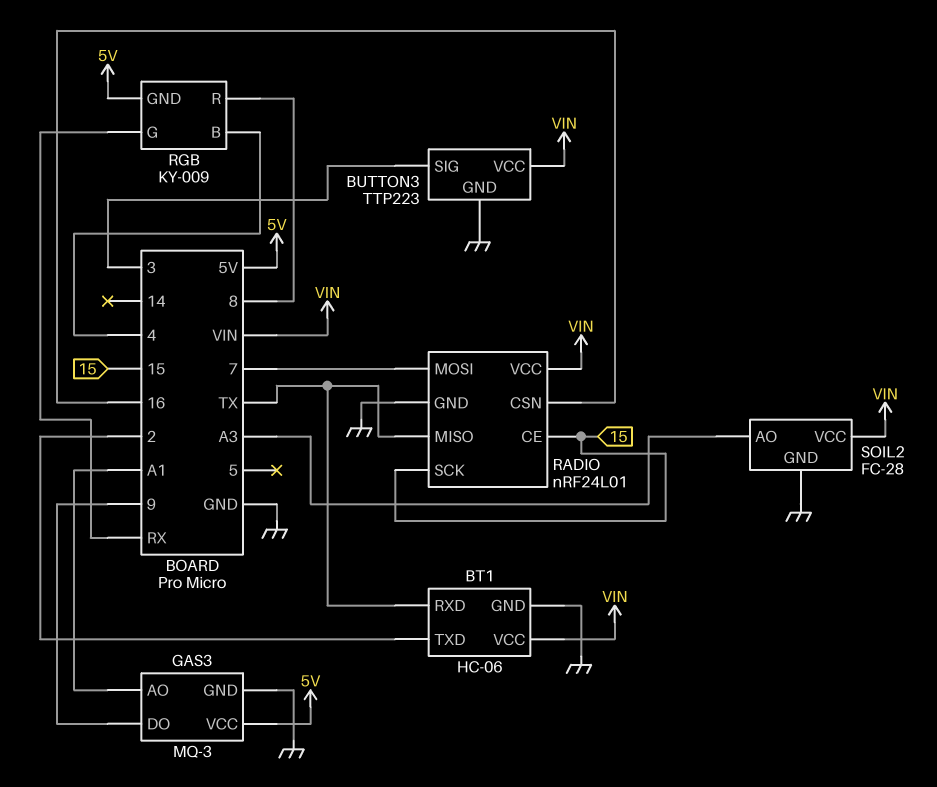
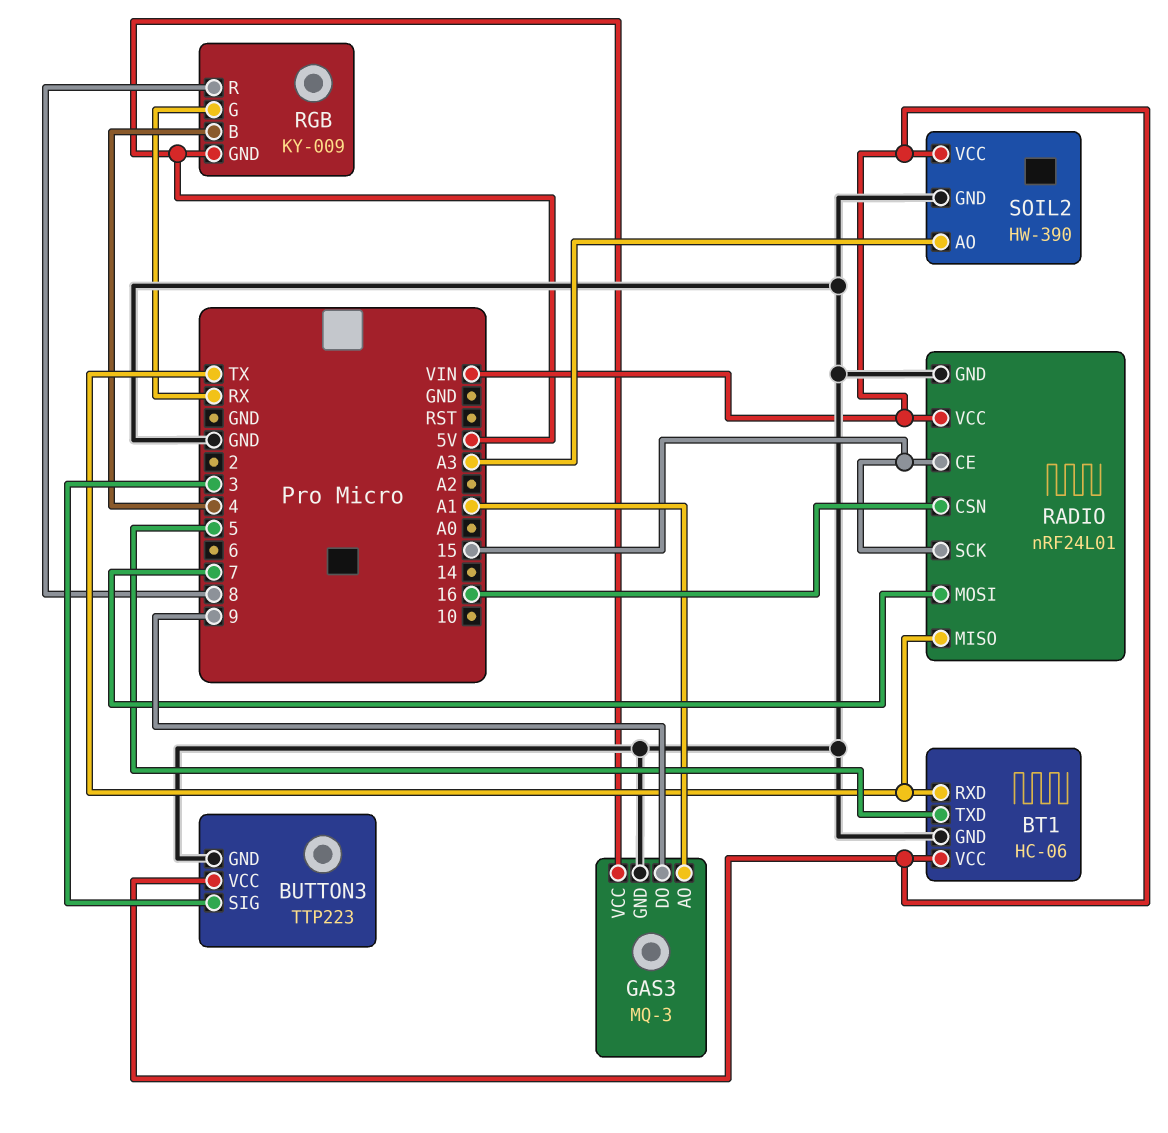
BT1 pin TXD: 2 -> 5
SOIL2: FC-28 -> HW-390

